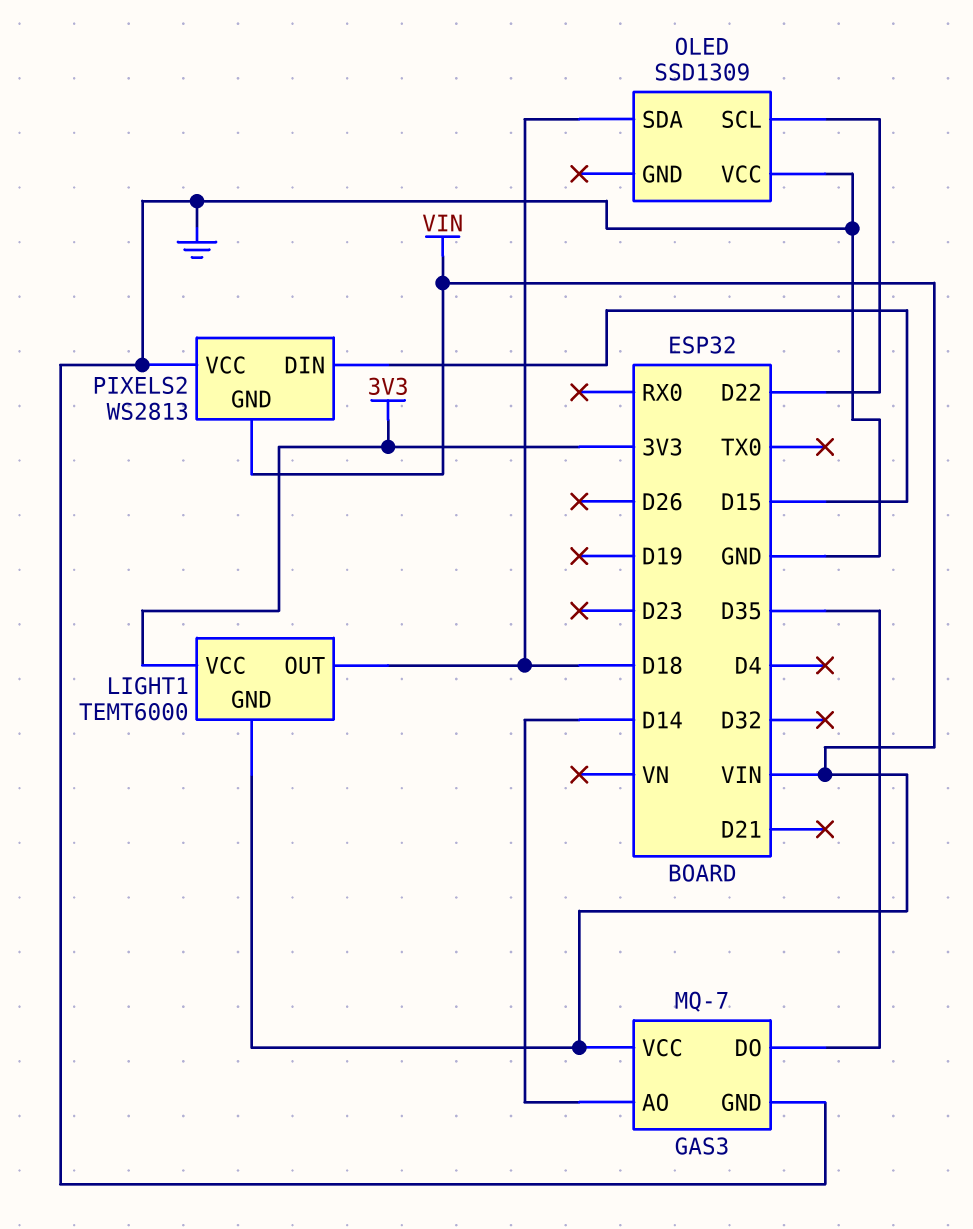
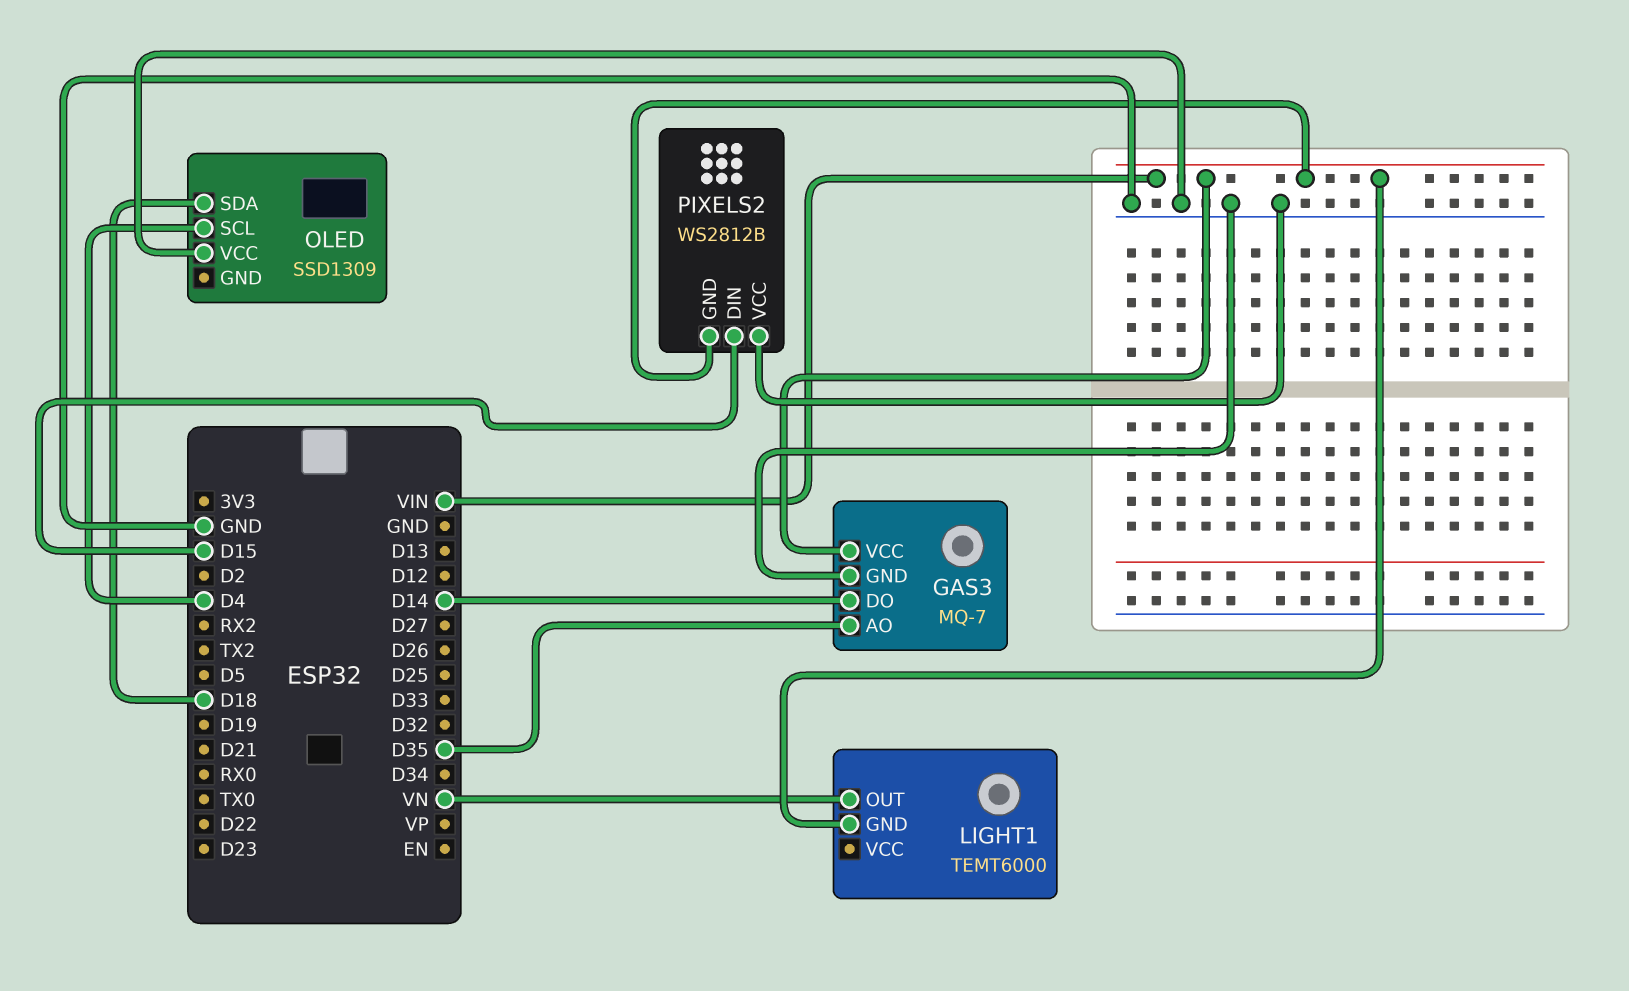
GAS3 pin AO: D14 -> D35
GAS3 pin DO: D35 -> D14
LIGHT1 pin OUT: D18 -> VN
LIGHT1 pin VCC: 3V3 -> none
OLED pin SCL: D22 -> D4
PIXELS2: WS2813 -> WS2812B

